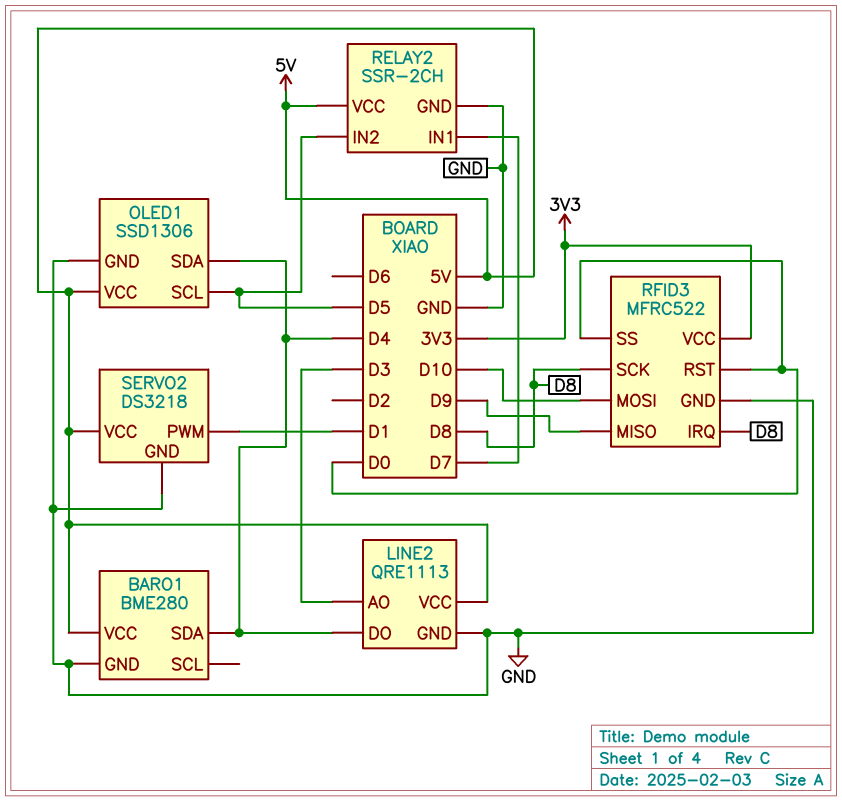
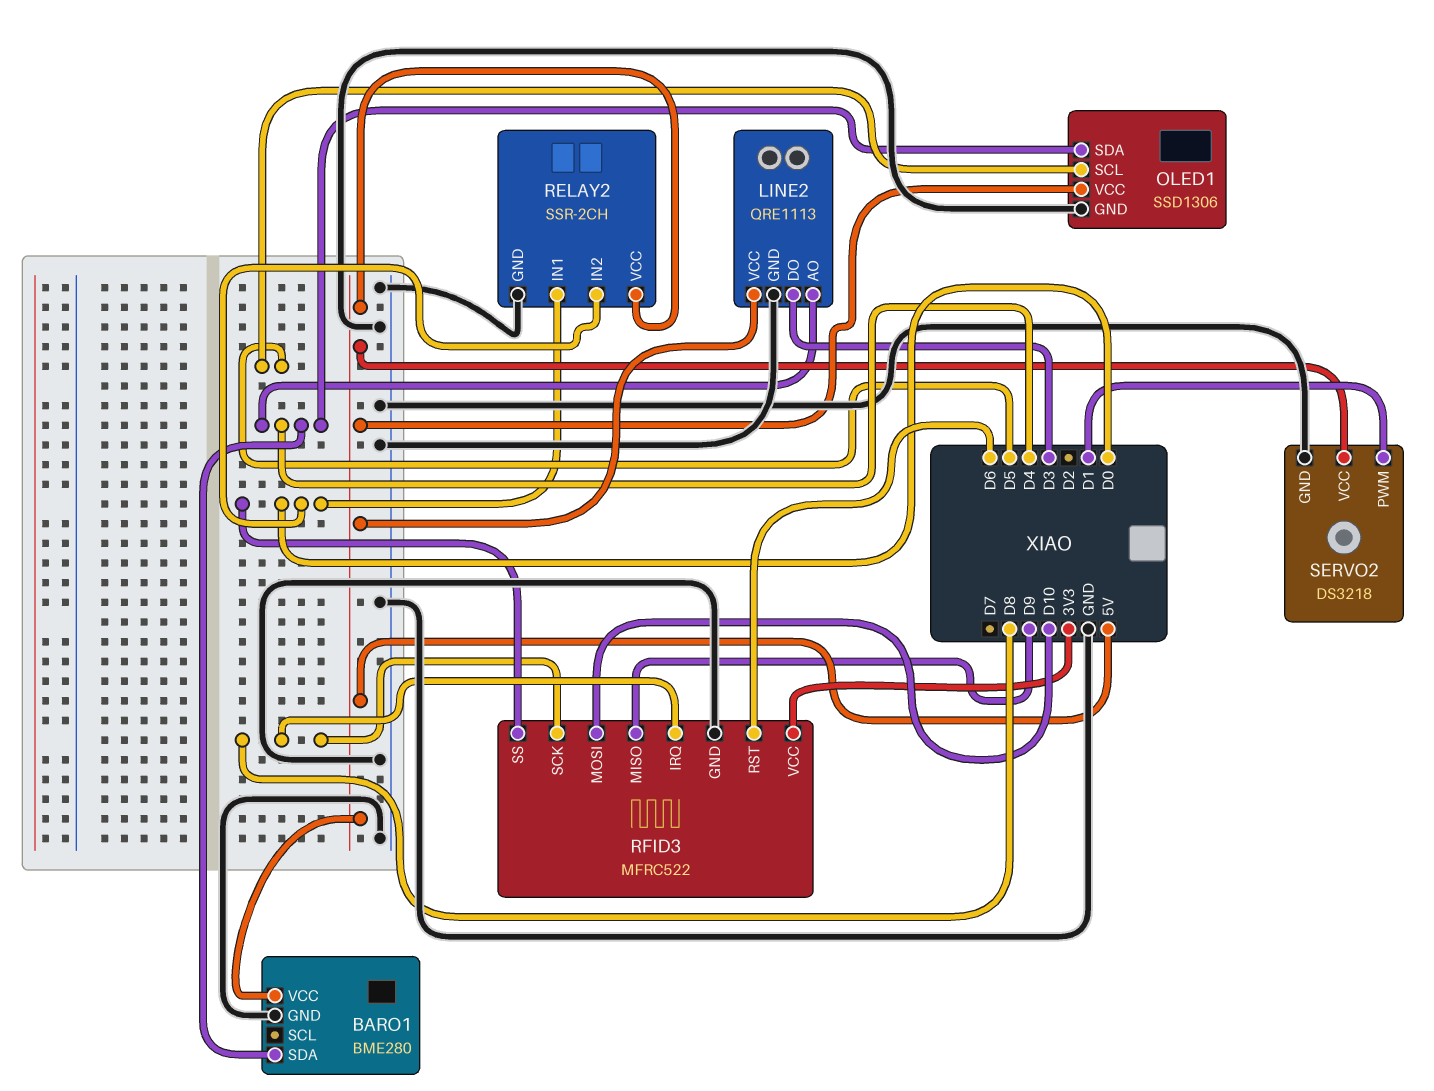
LINE2 pin AO: D3 -> D4
LINE2 pin DO: D4 -> D3
RELAY2 pin IN1: D7 -> D0
RELAY2 pin IN2: D5 -> D0
RFID3 pin RST: D0 -> D6

